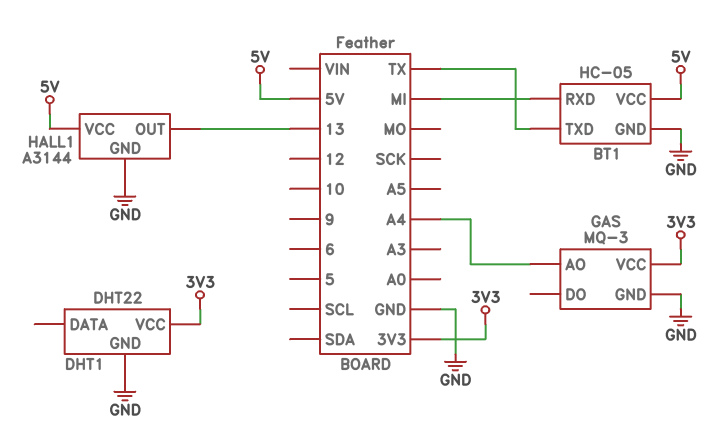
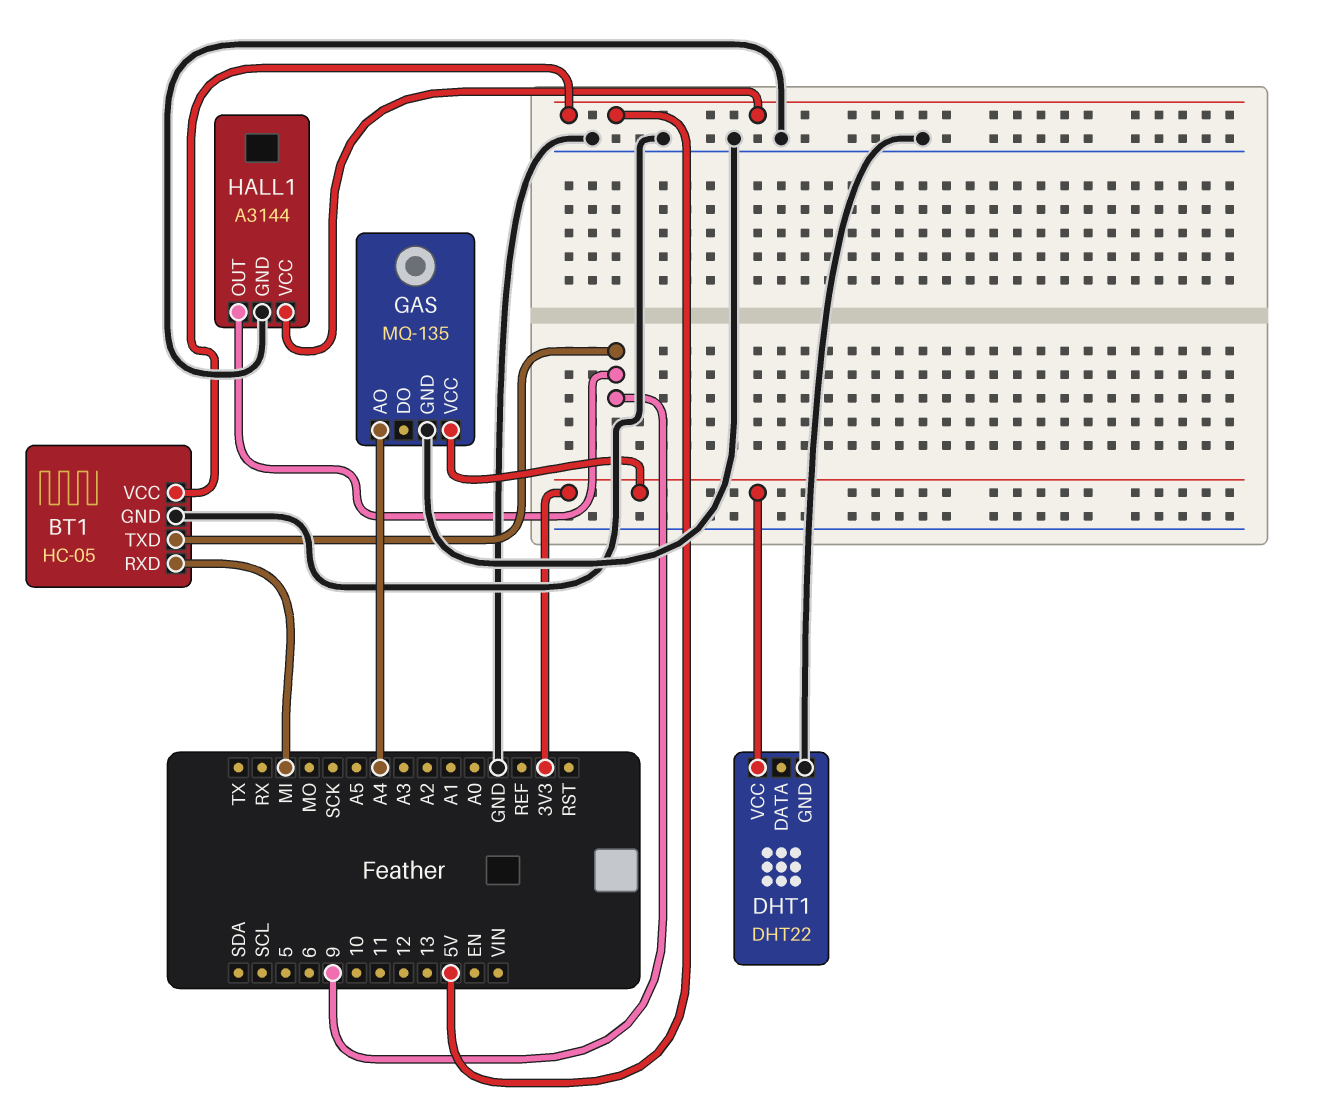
BT1 pin TXD: TX -> 9
GAS: MQ-3 -> MQ-135
HALL1 pin OUT: 13 -> 9

